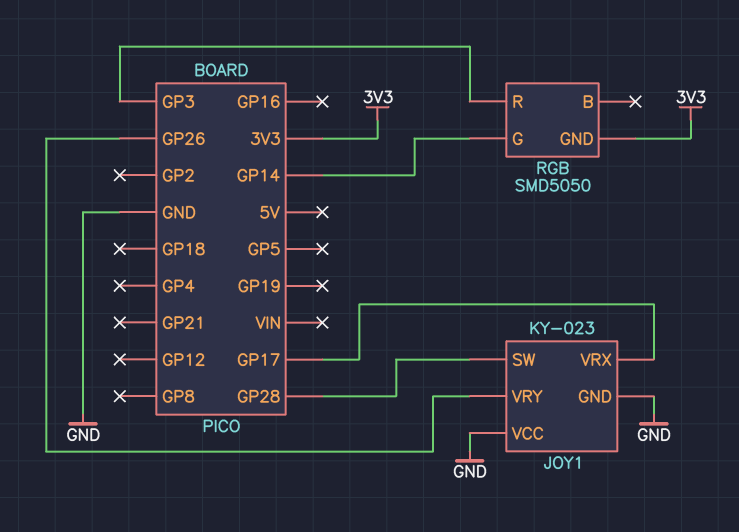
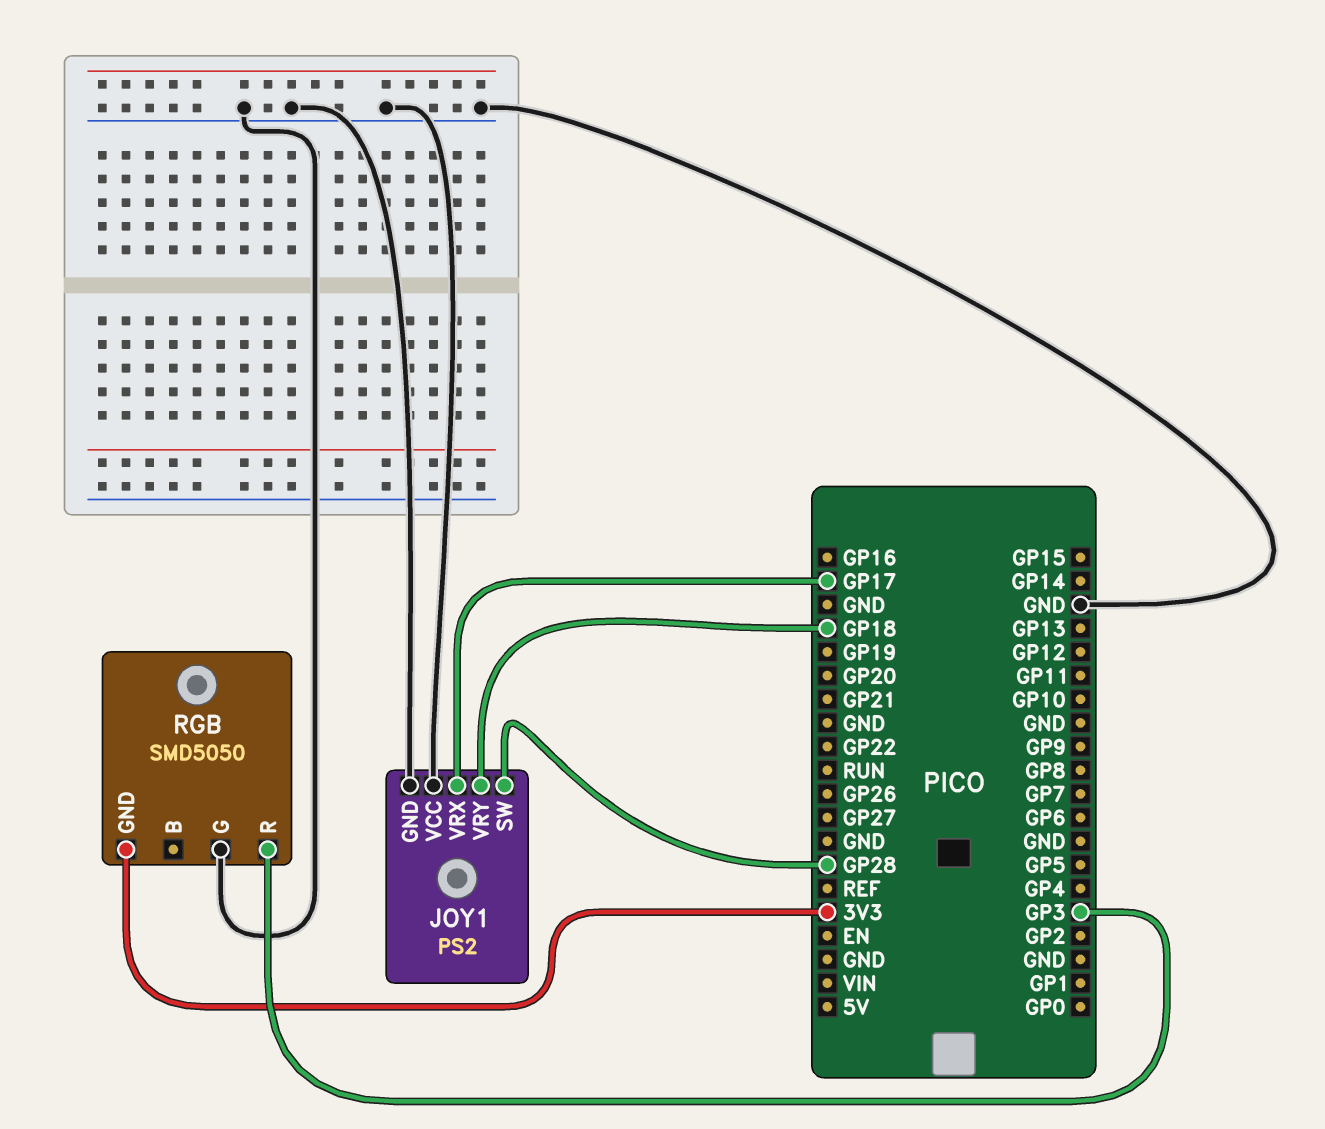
JOY1: KY-023 -> PS2
JOY1 pin VRY: GP26 -> GP18
RGB pin G: GP14 -> GND

